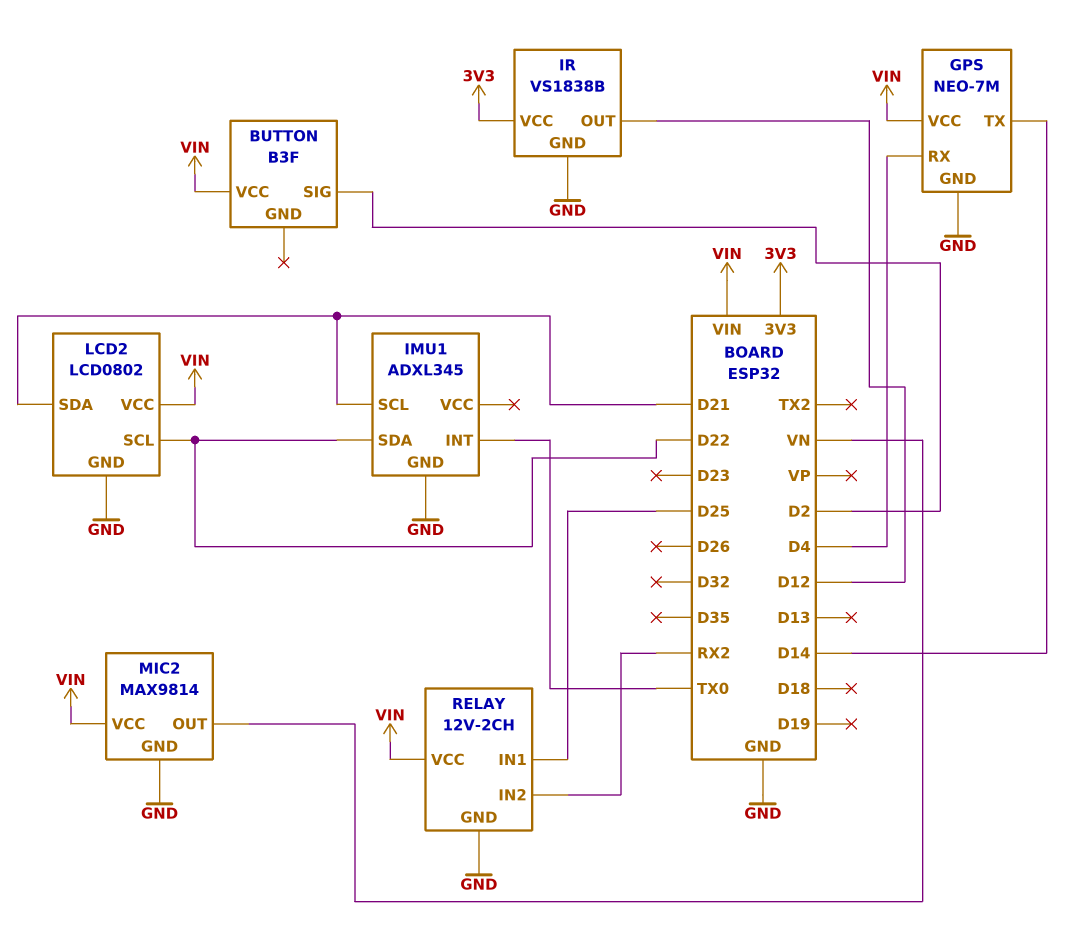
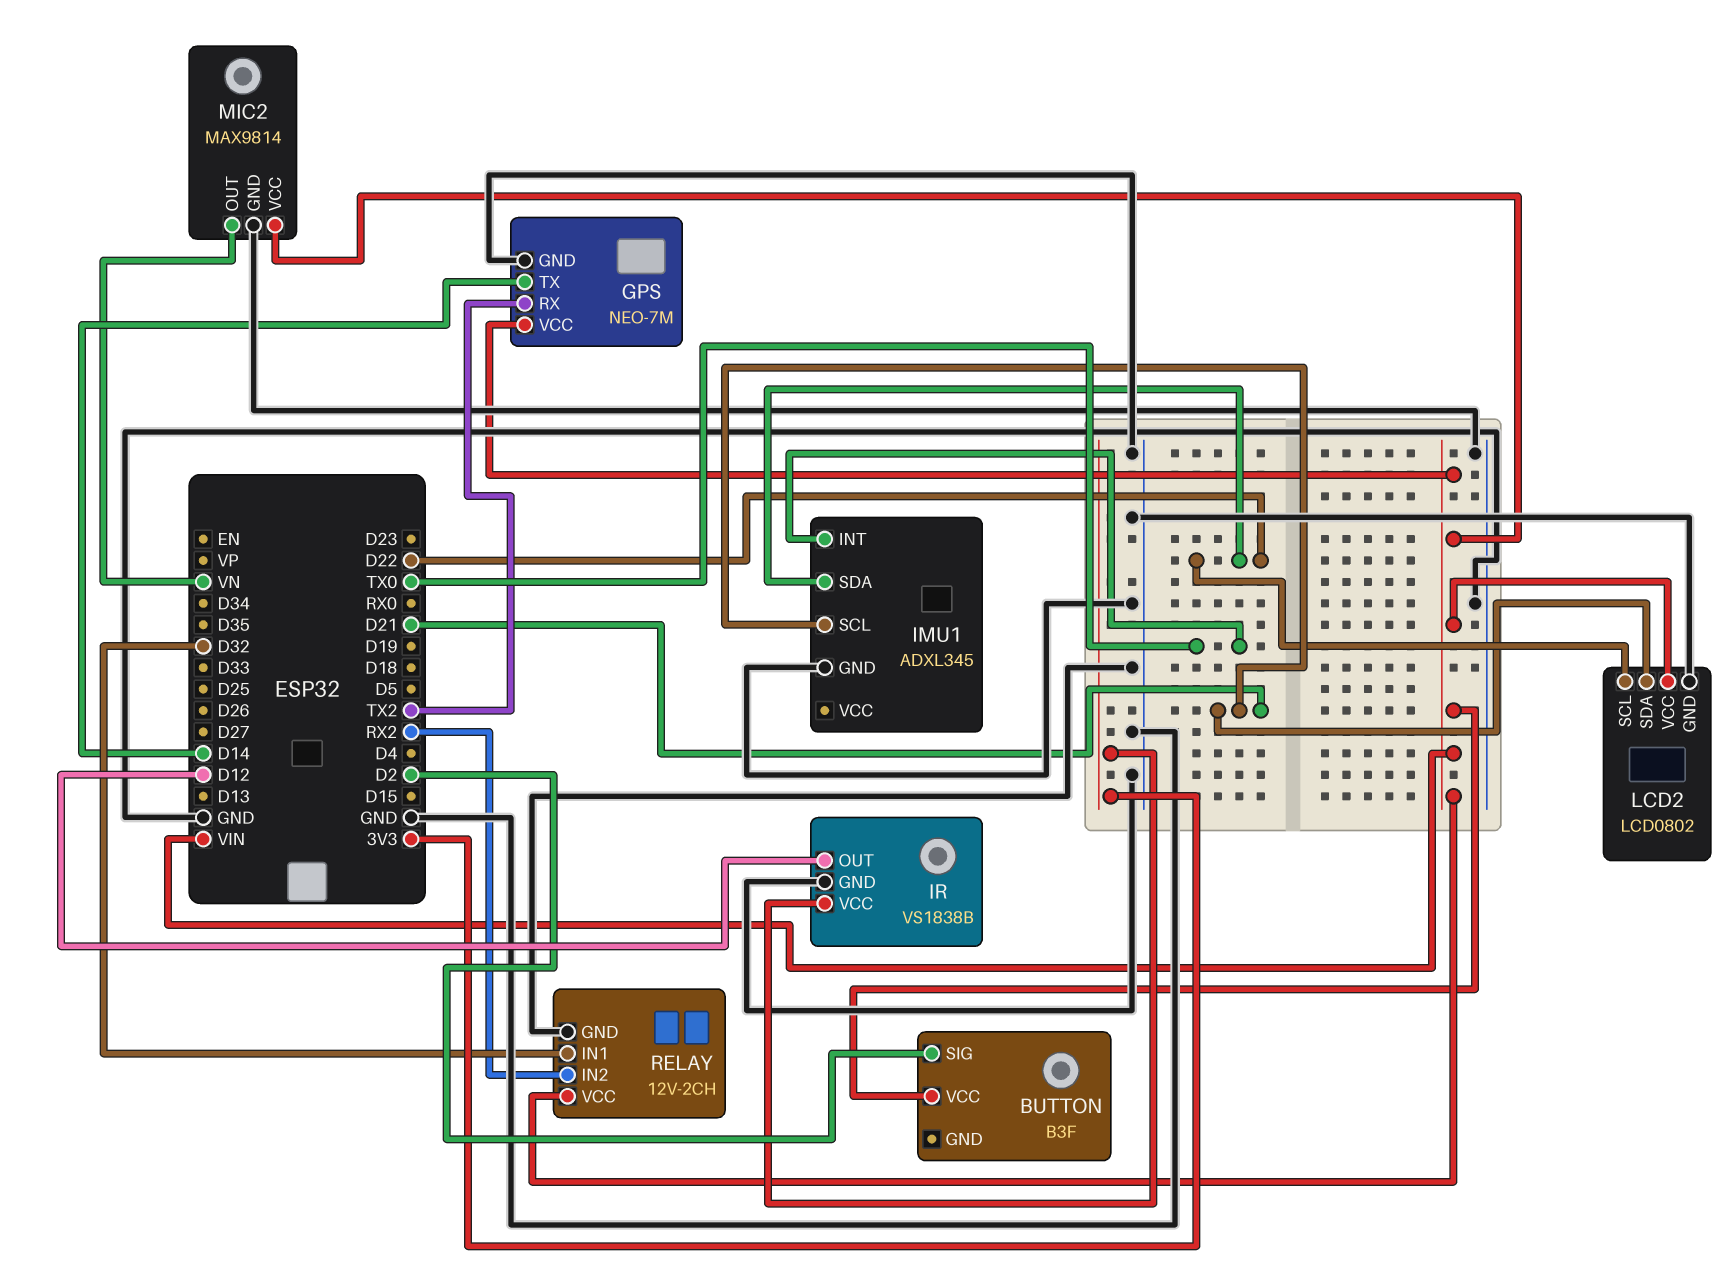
GPS pin RX: D4 -> TX2
RELAY pin IN1: D25 -> D32

